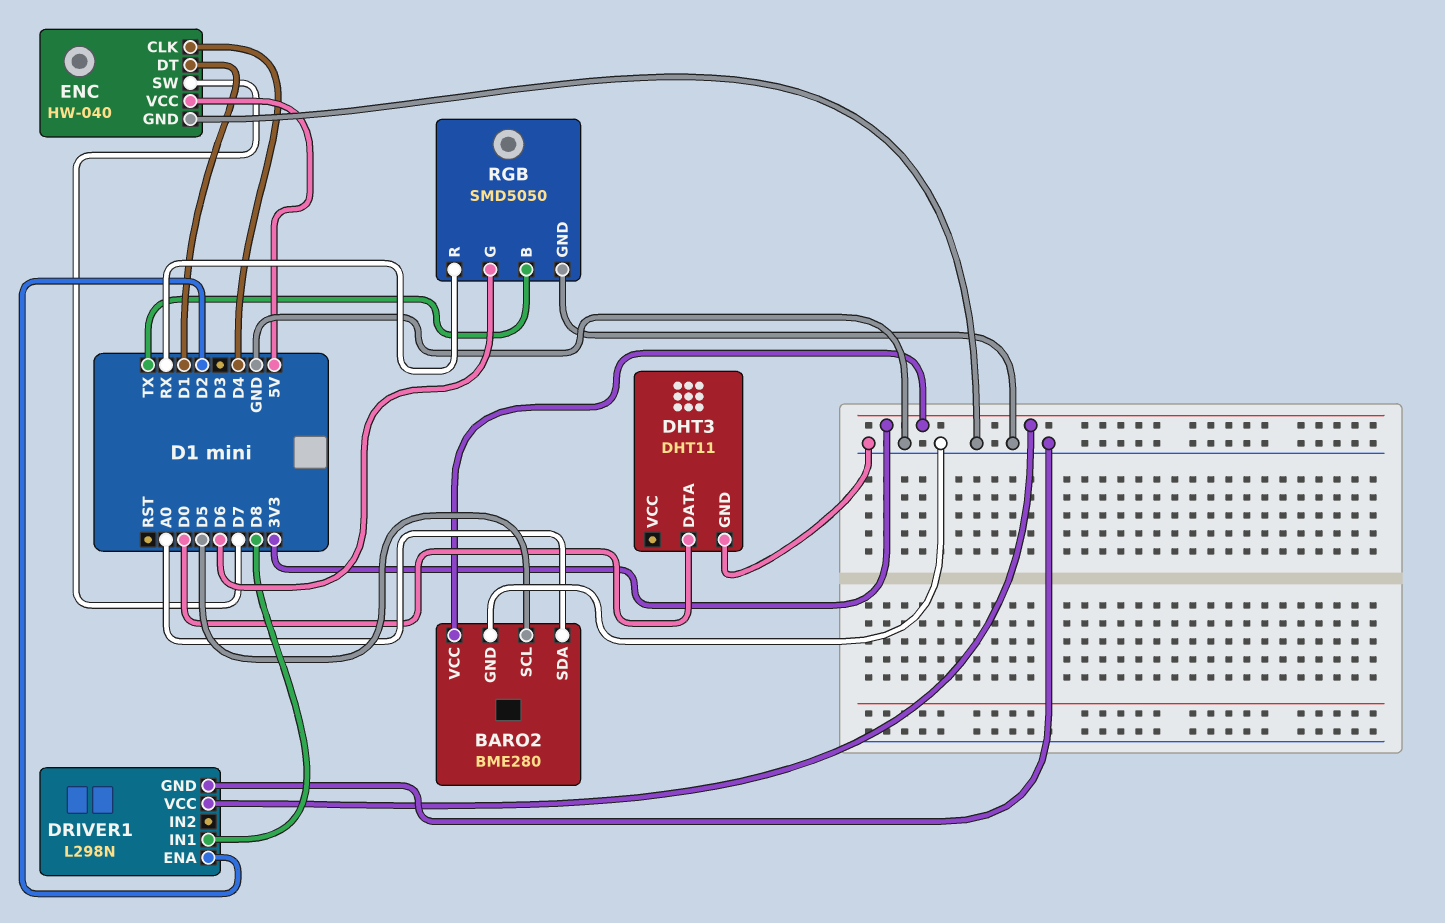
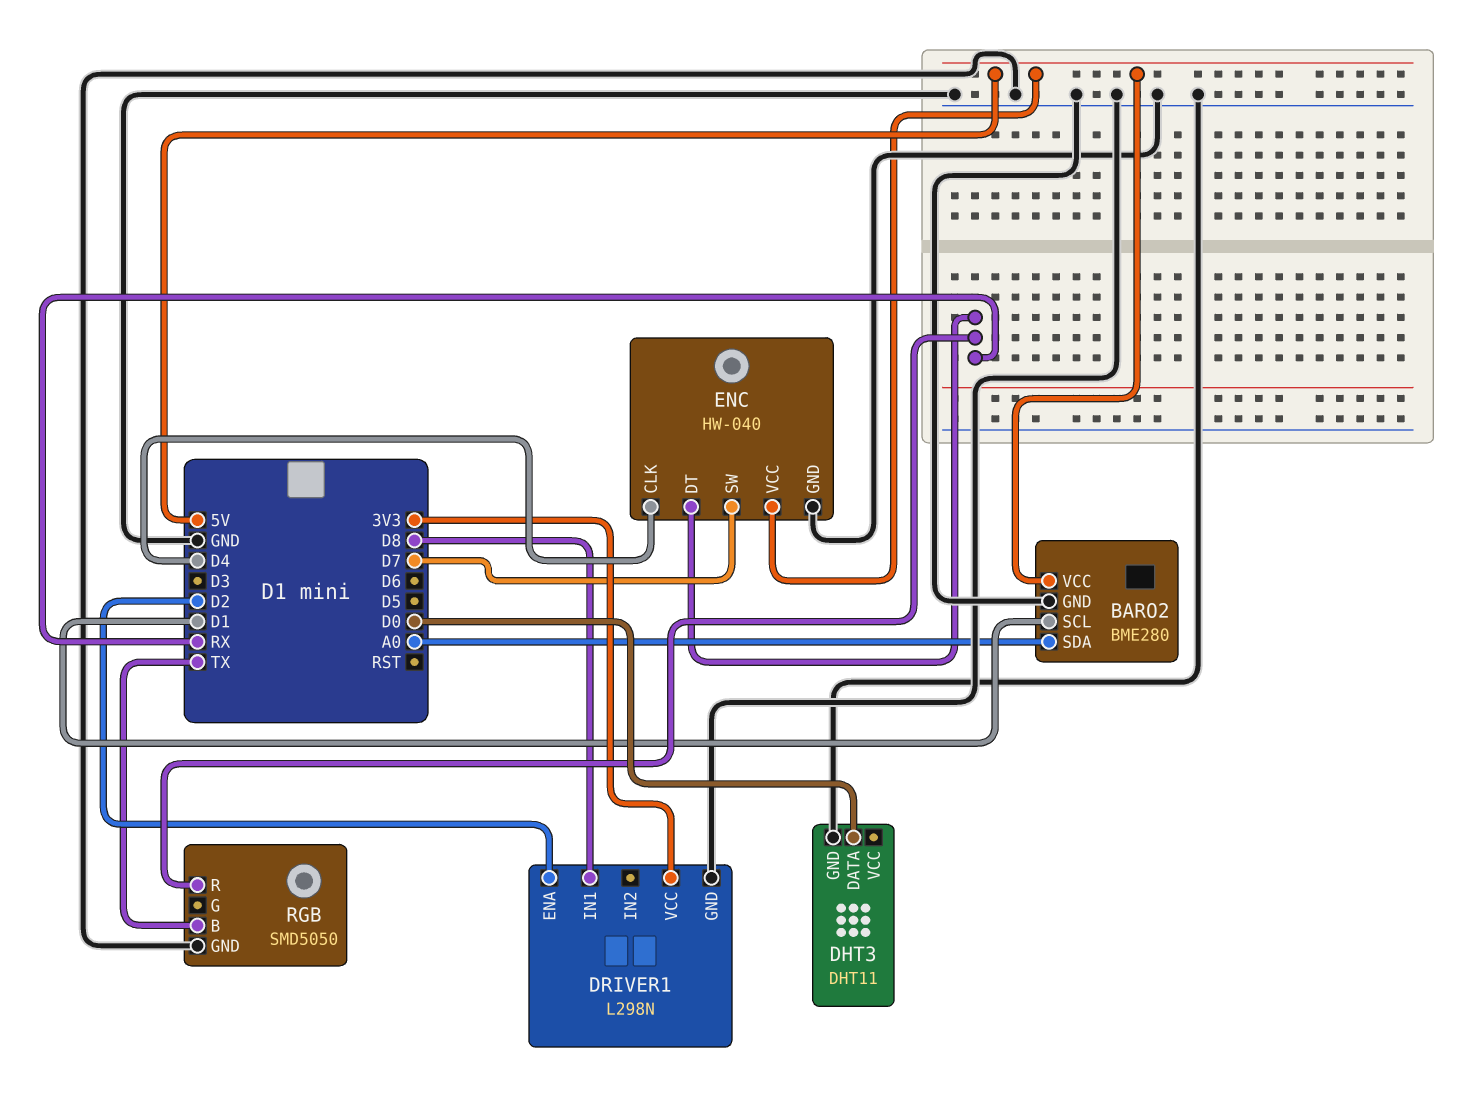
BARO2 pin SCL: D5 -> D1
BARO2 pin VCC: 3V3 -> 5V
ENC pin DT: D1 -> RX
RGB pin G: D6 -> none

